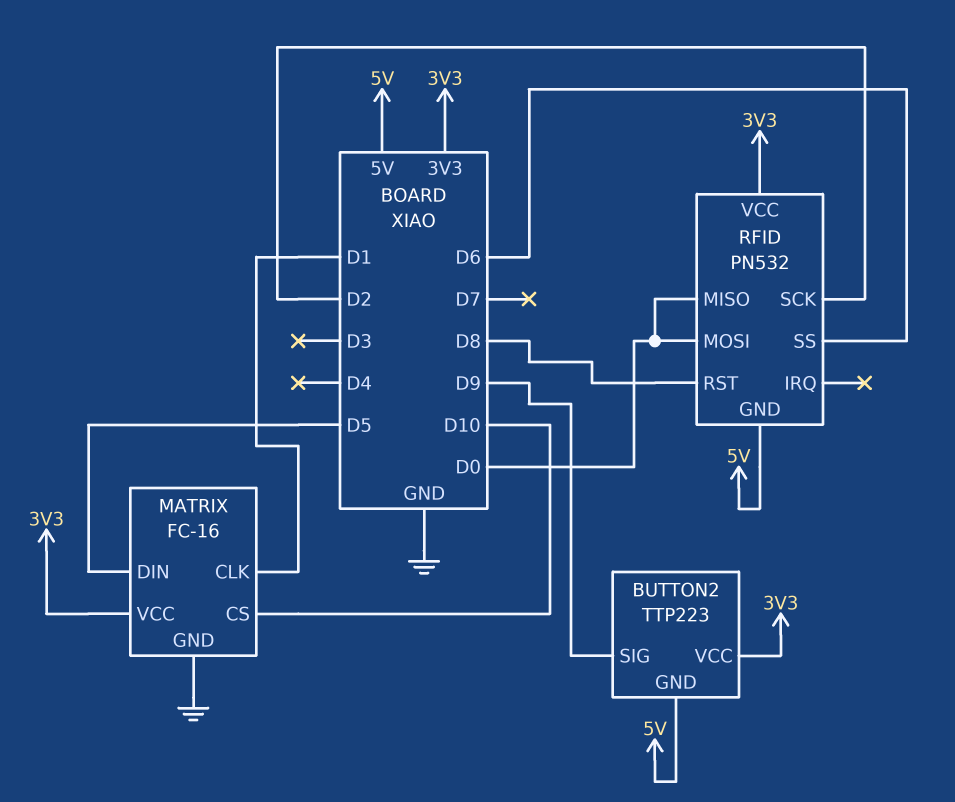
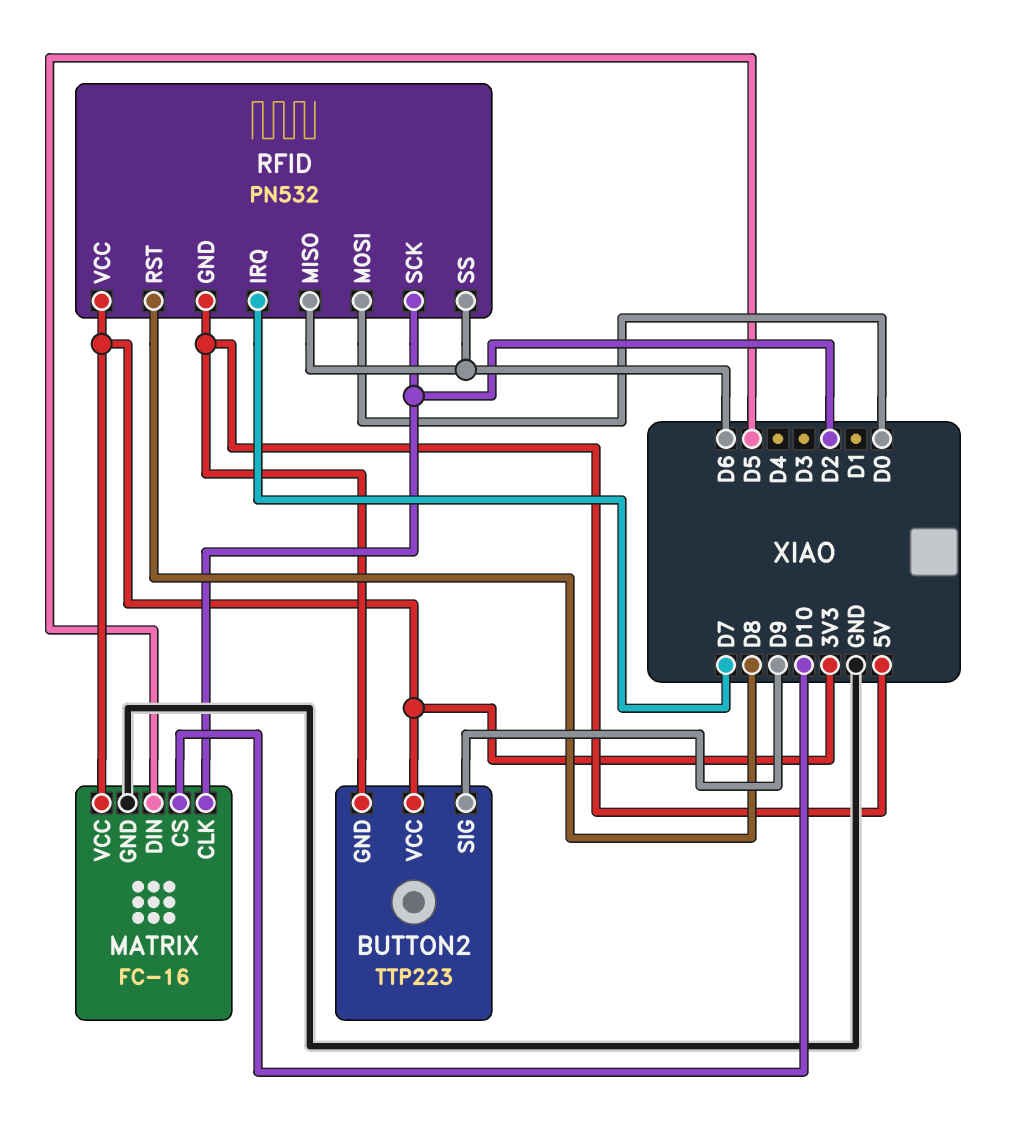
MATRIX pin CLK: D1 -> D2
RFID pin IRQ: none -> D7
RFID pin MISO: D0 -> D6

